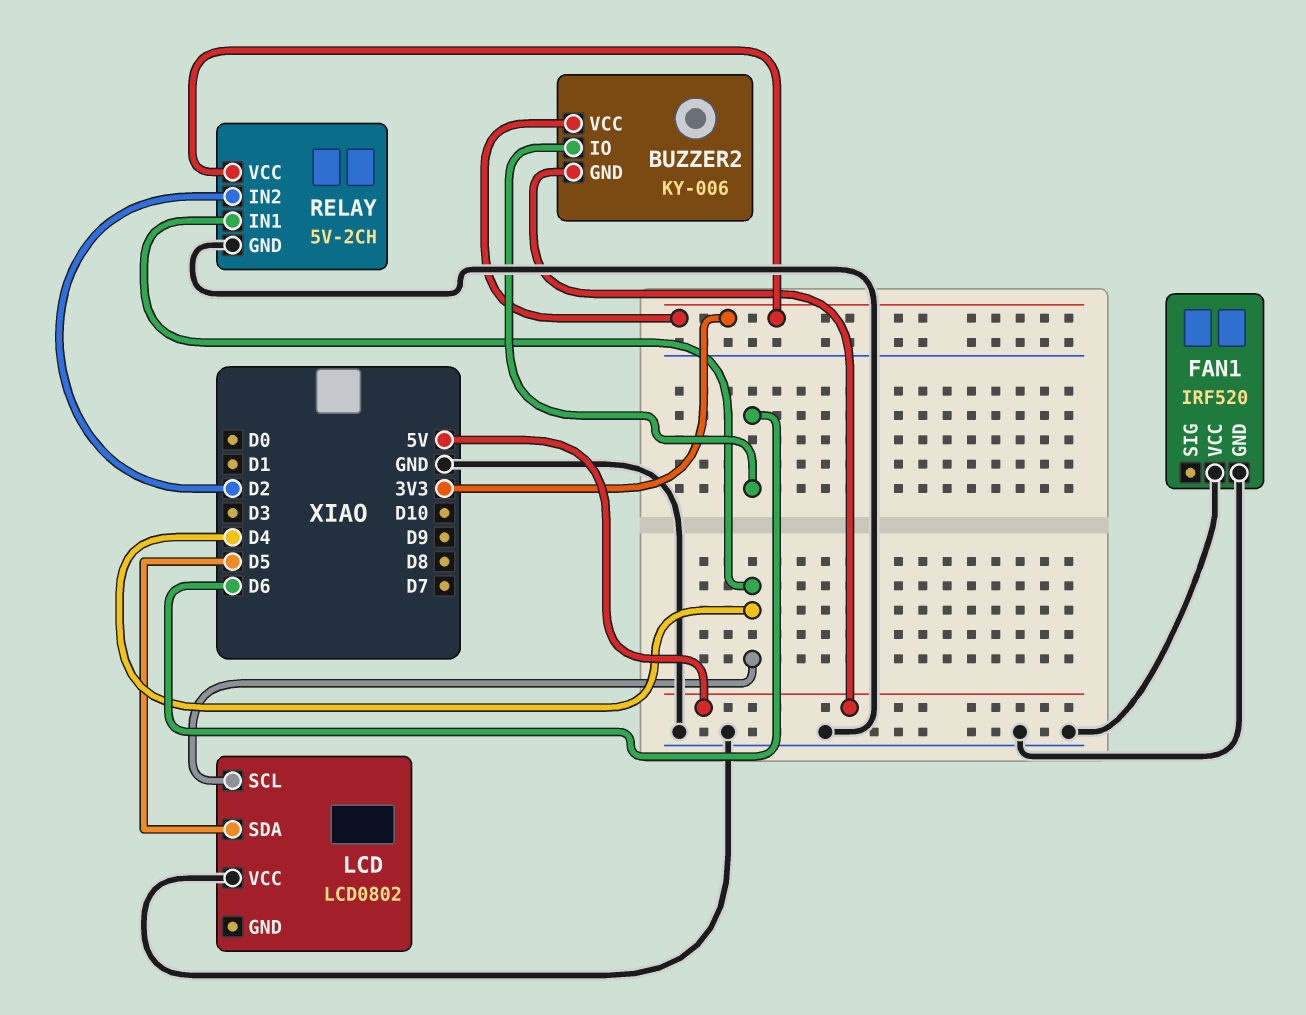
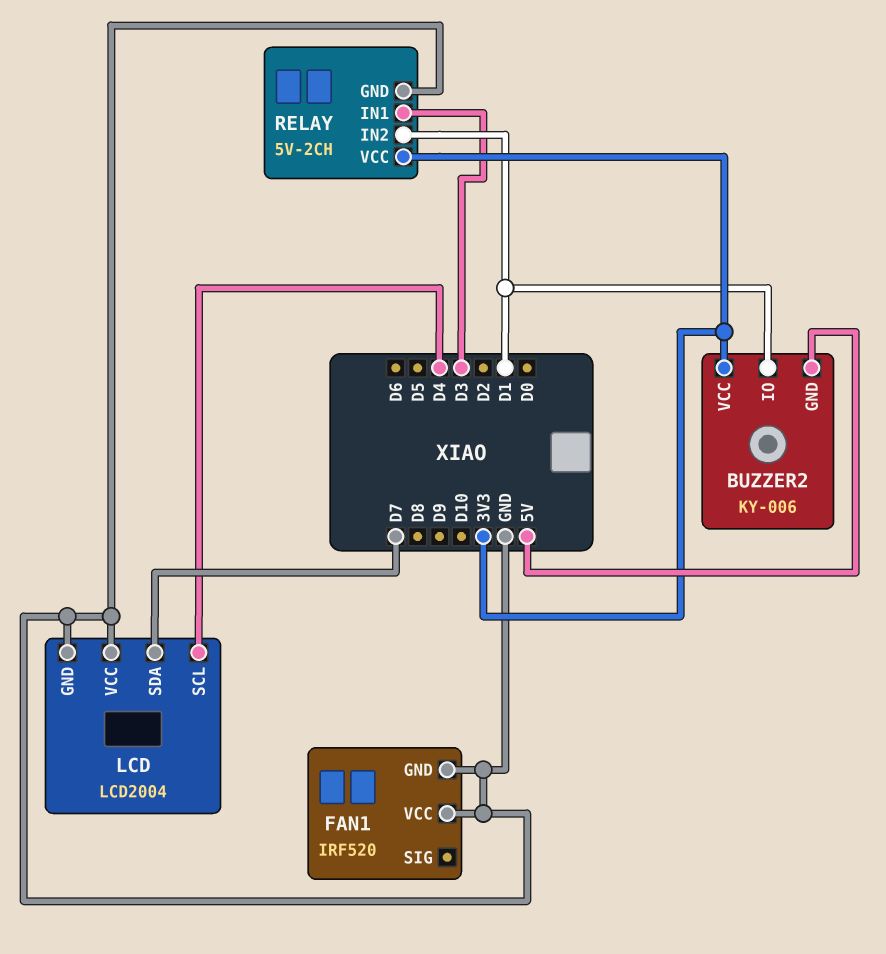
BUZZER2 pin IO: D6 -> D1
LCD: LCD0802 -> LCD2004
LCD pin GND: none -> GND
LCD pin SDA: D5 -> D7
RELAY pin IN1: D4 -> D3
RELAY pin IN2: D2 -> D1

